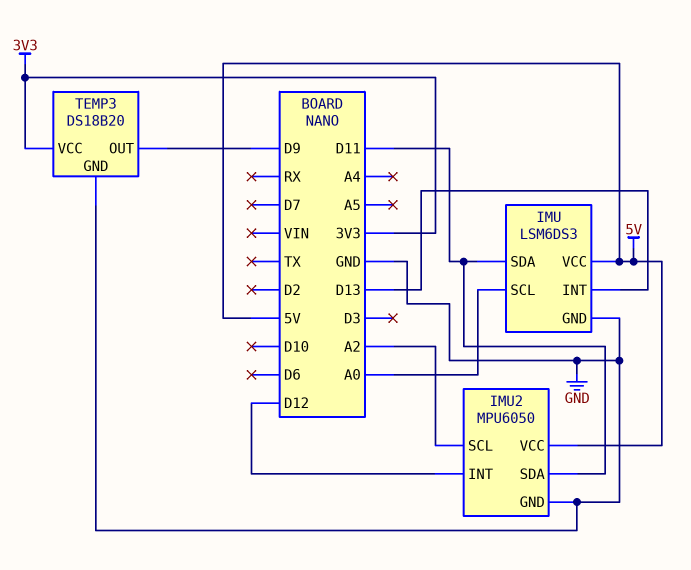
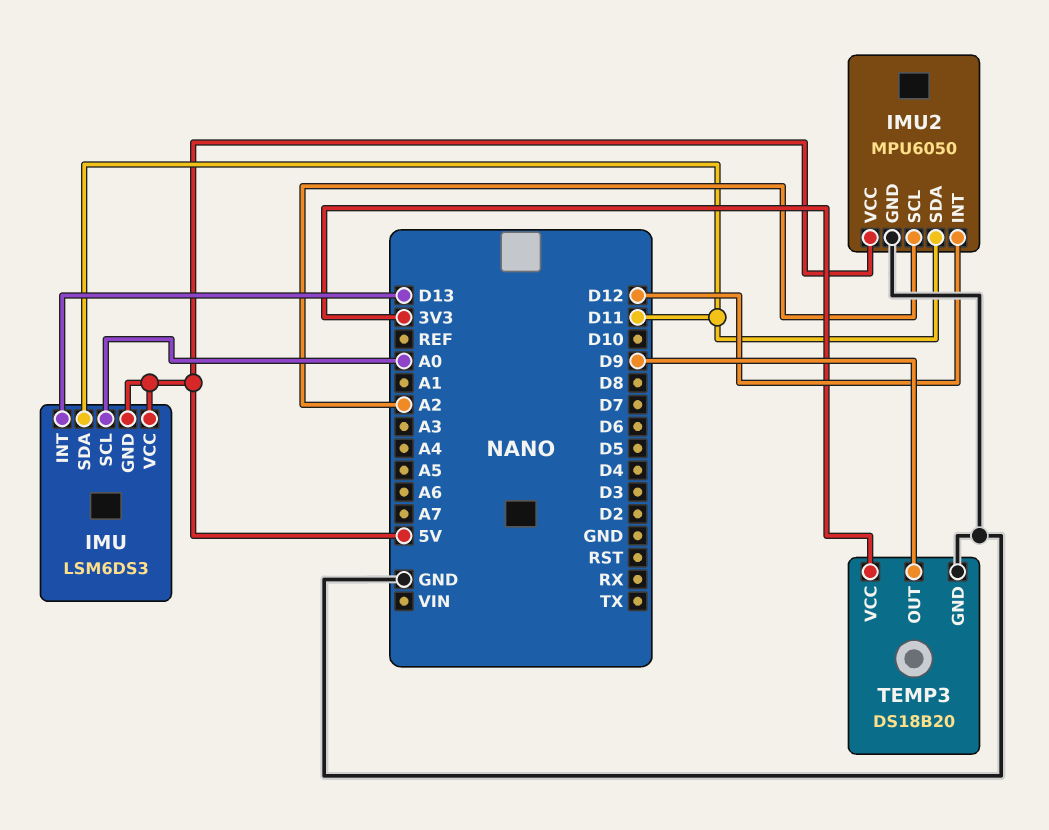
IMU pin GND: GND -> 5V

